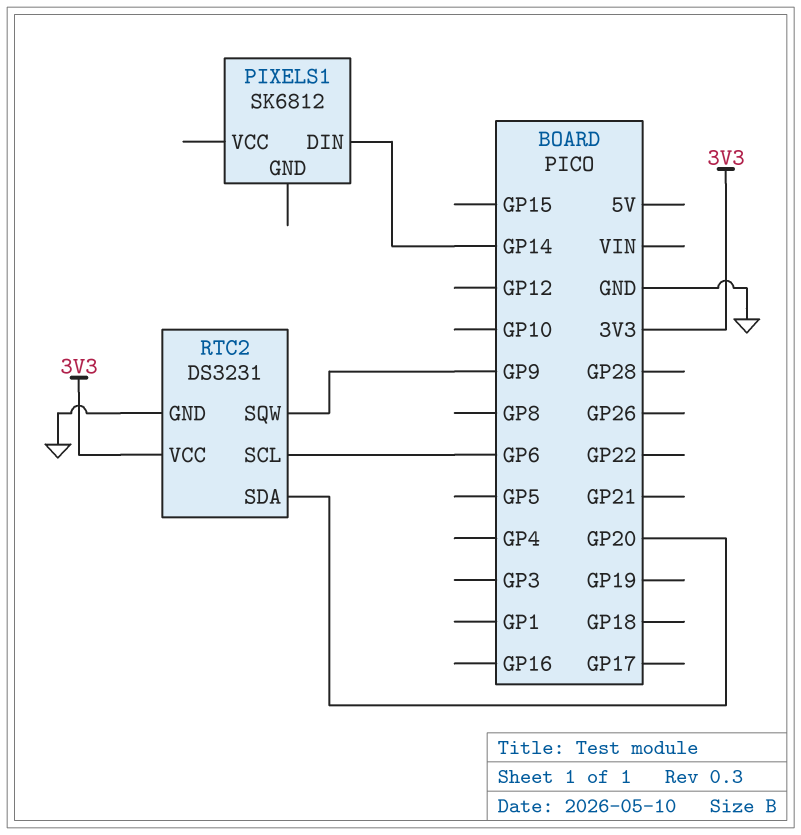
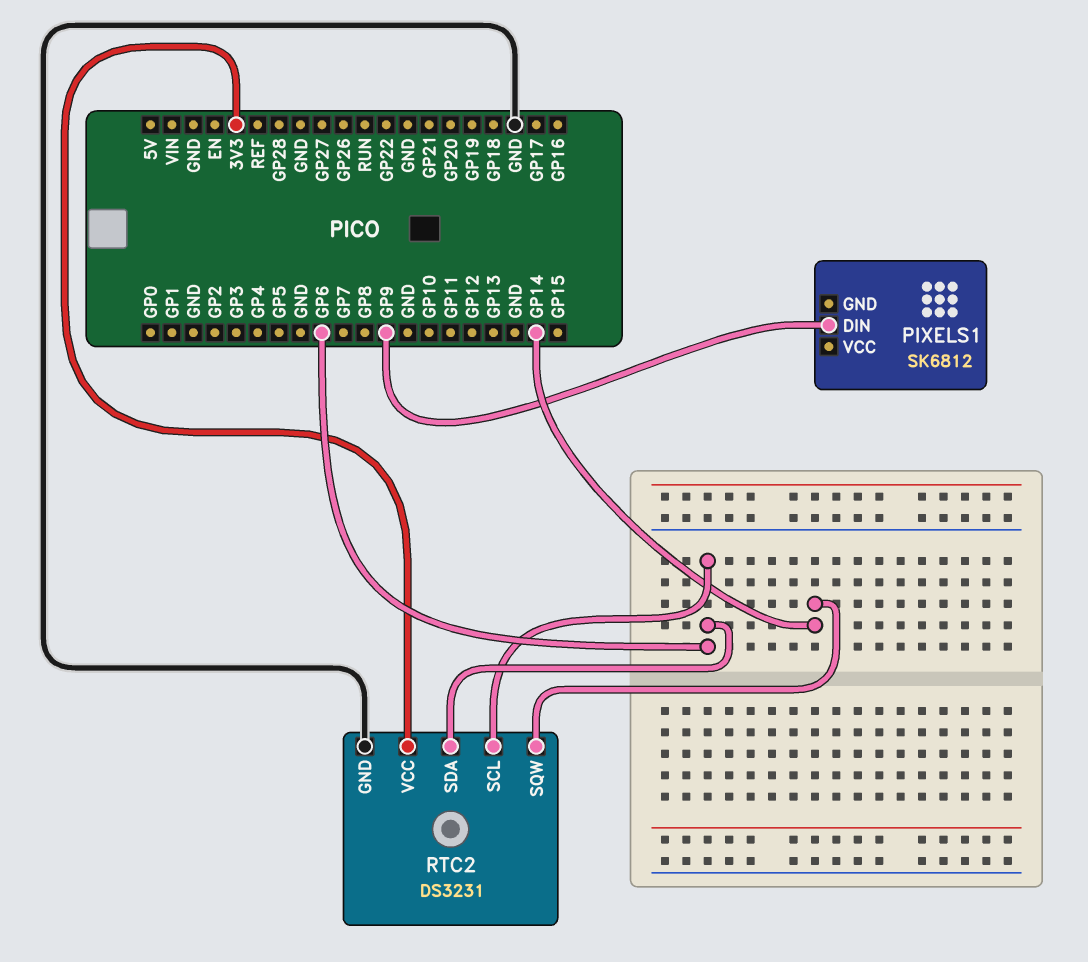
PIXELS1 pin DIN: GP14 -> GP9
RTC2 pin SDA: GP20 -> GP6
RTC2 pin SQW: GP9 -> GP14

